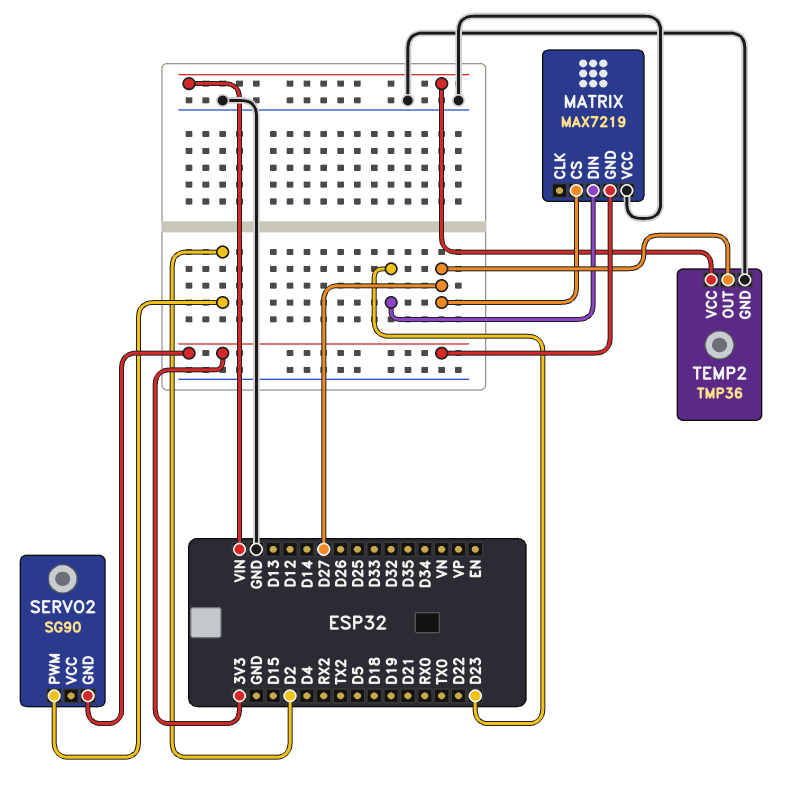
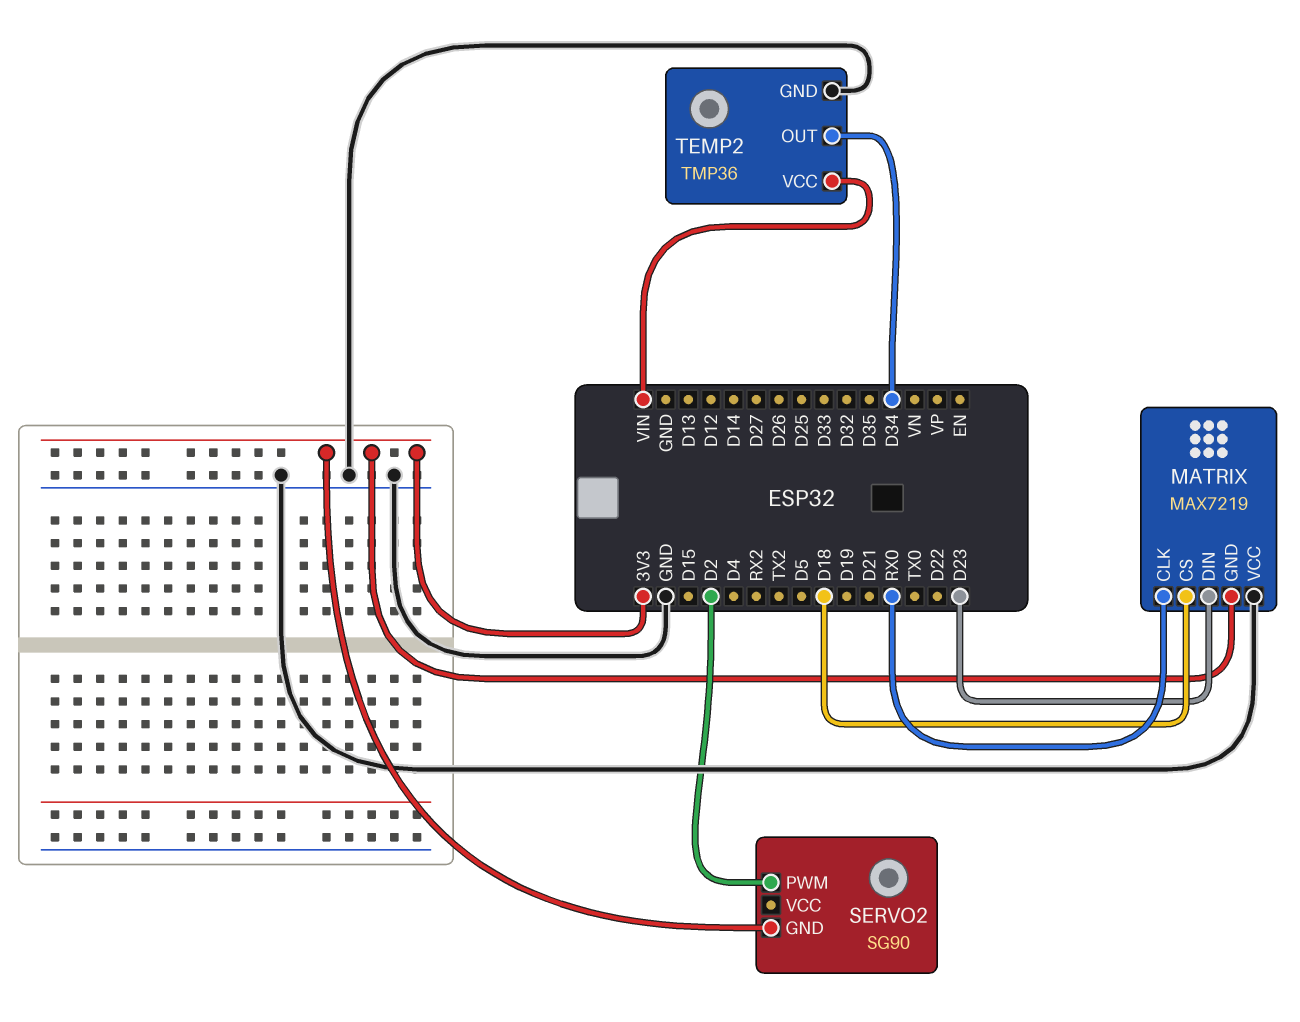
MATRIX pin CLK: none -> RX0
MATRIX pin CS: D27 -> D18
TEMP2 pin OUT: D27 -> D34

